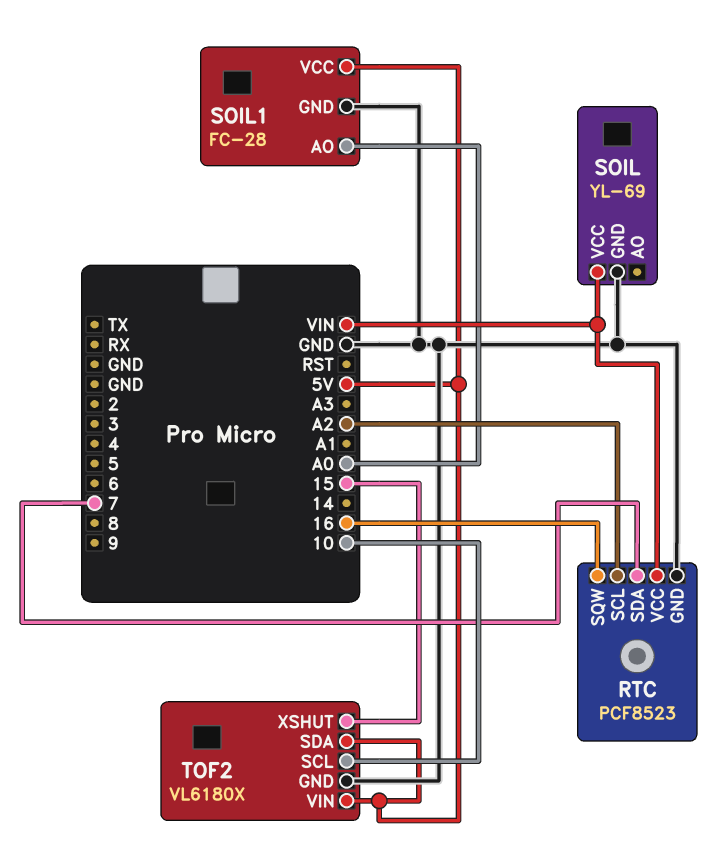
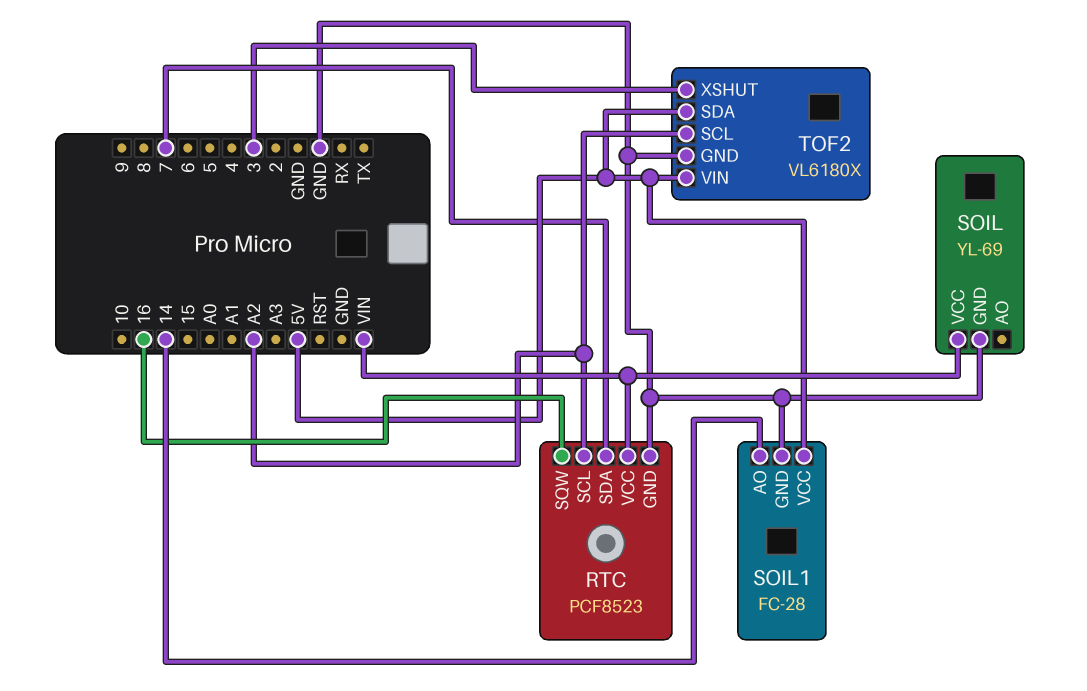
SOIL1 pin AO: A0 -> 14
TOF2 pin SCL: 10 -> A2
TOF2 pin XSHUT: 15 -> 3

